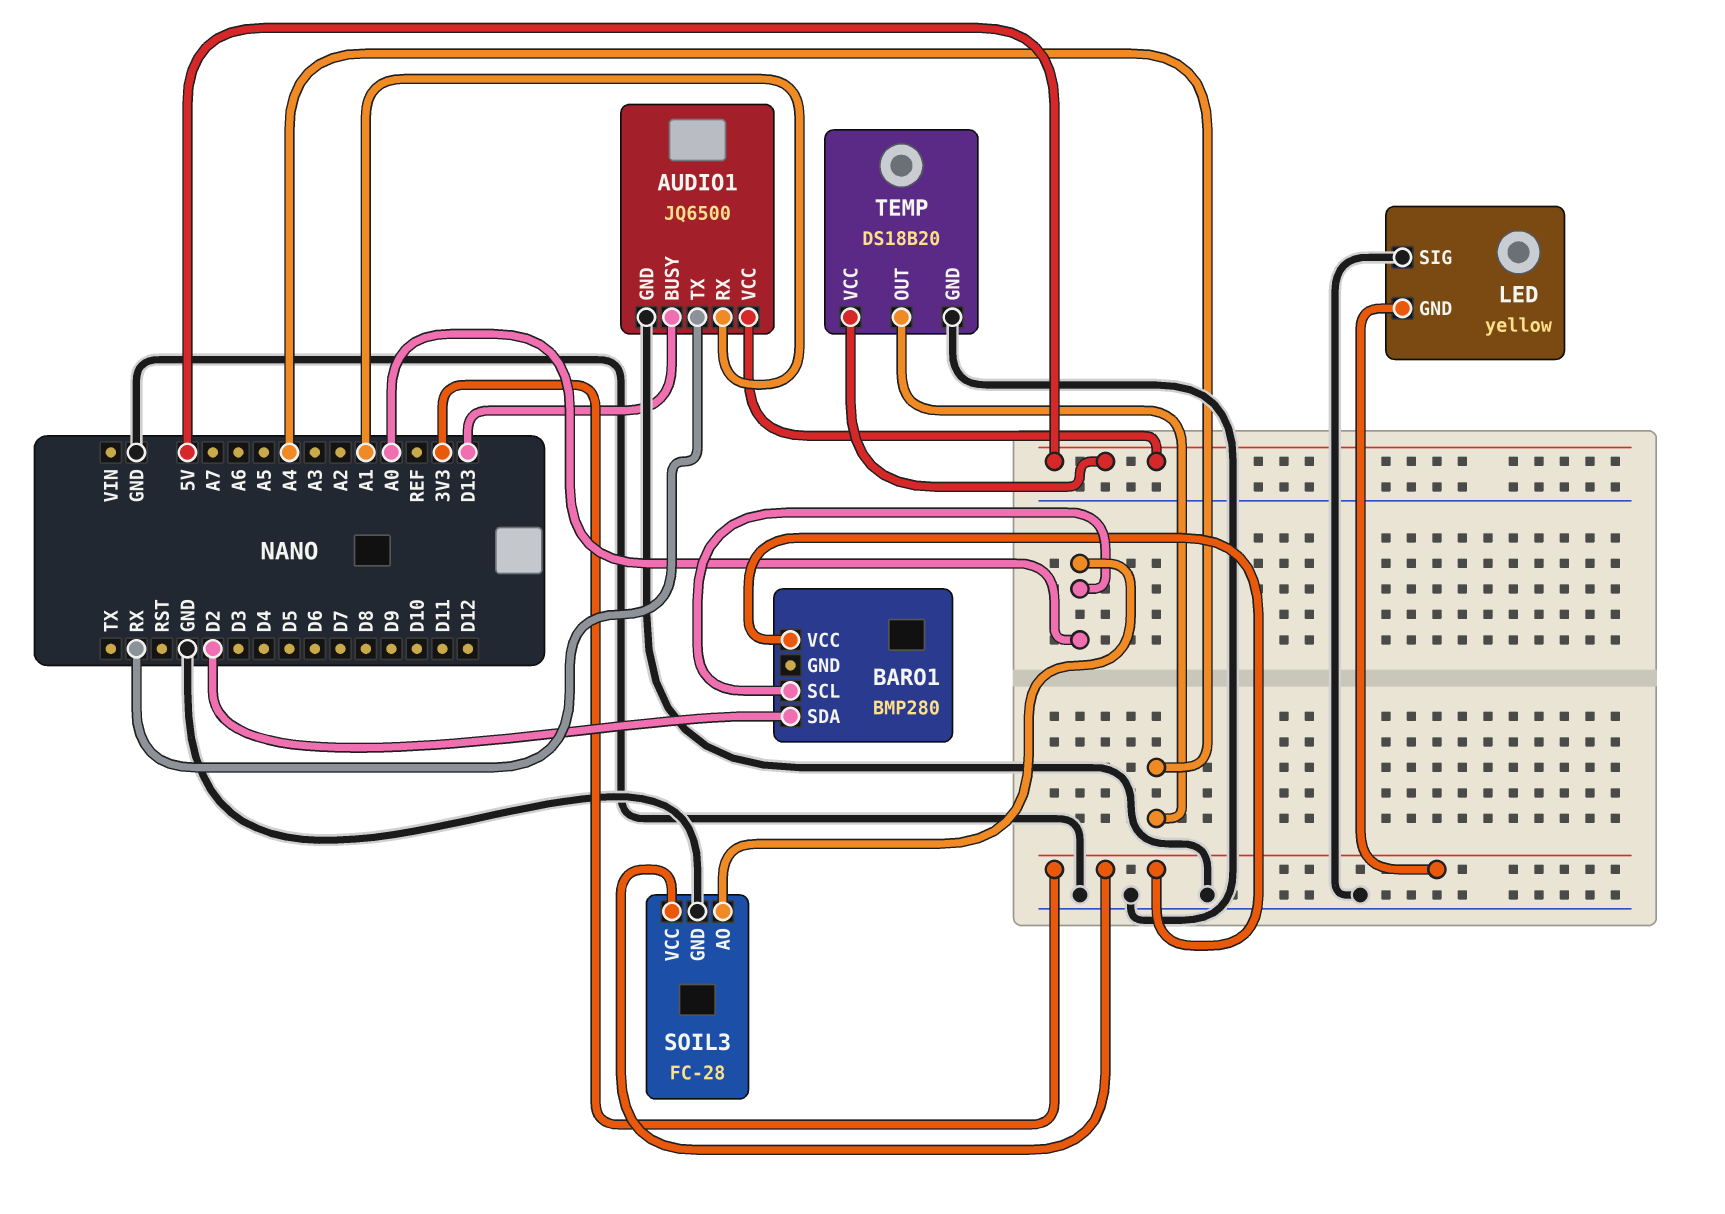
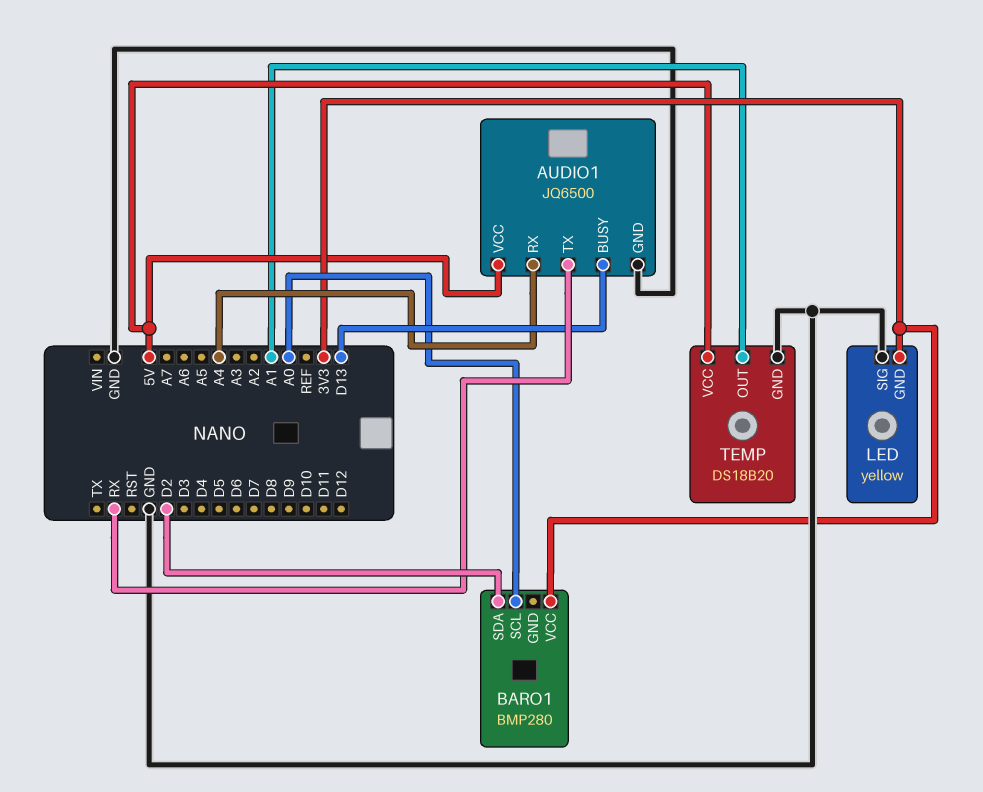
AUDIO1 pin RX: A1 -> A4
SOIL3: FC-28 -> none
SOIL3 pin AO: A0 -> none
SOIL3 pin GND: GND -> none
SOIL3 pin VCC: 3V3 -> none
TEMP pin OUT: A4 -> A1

